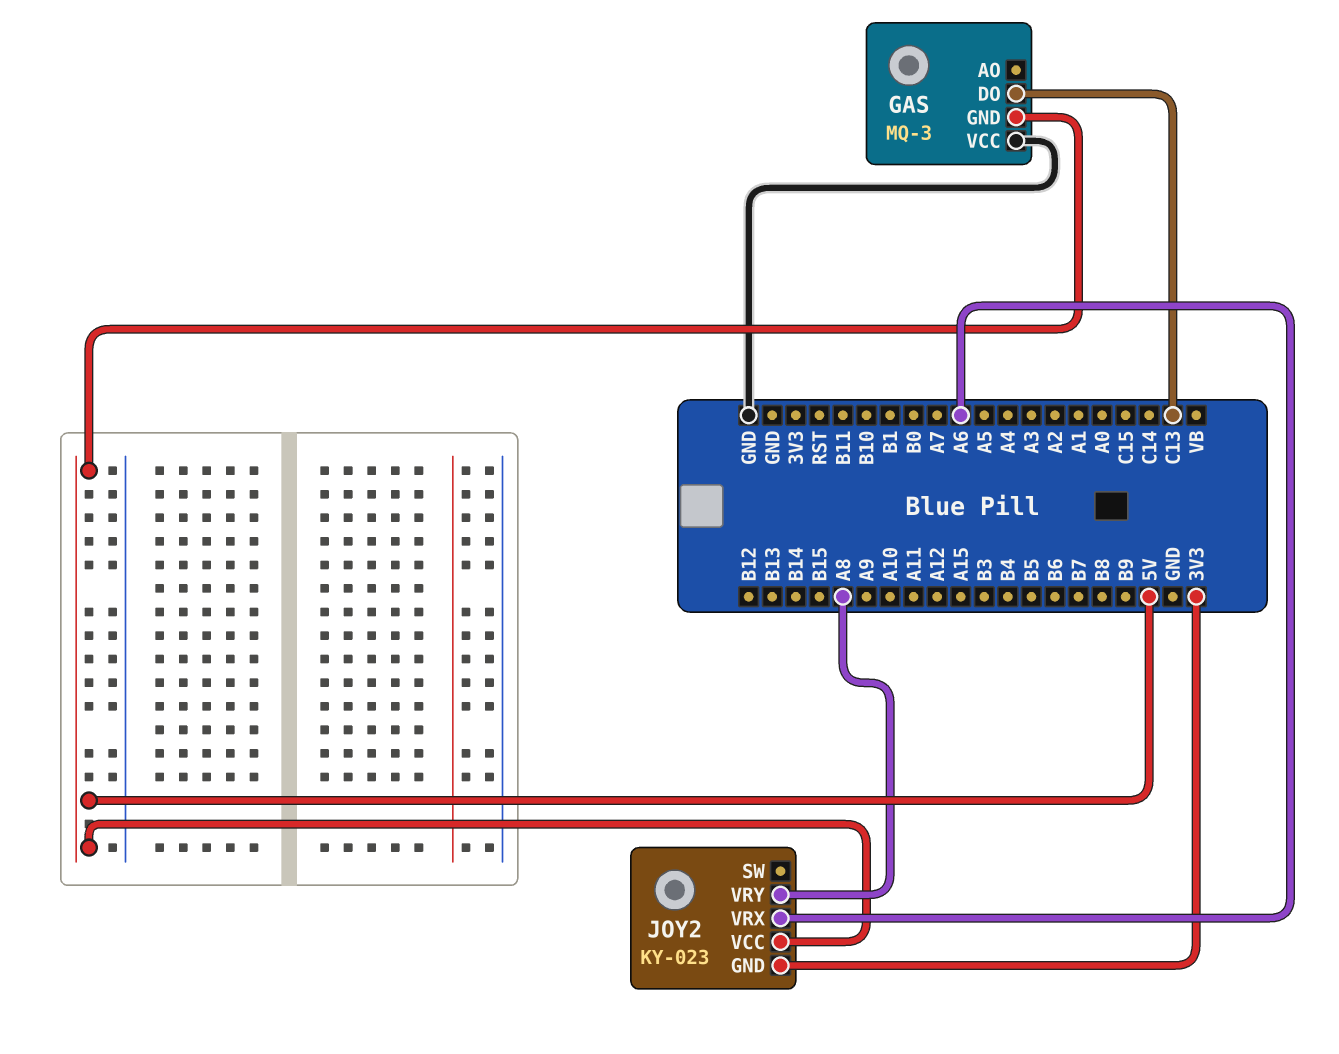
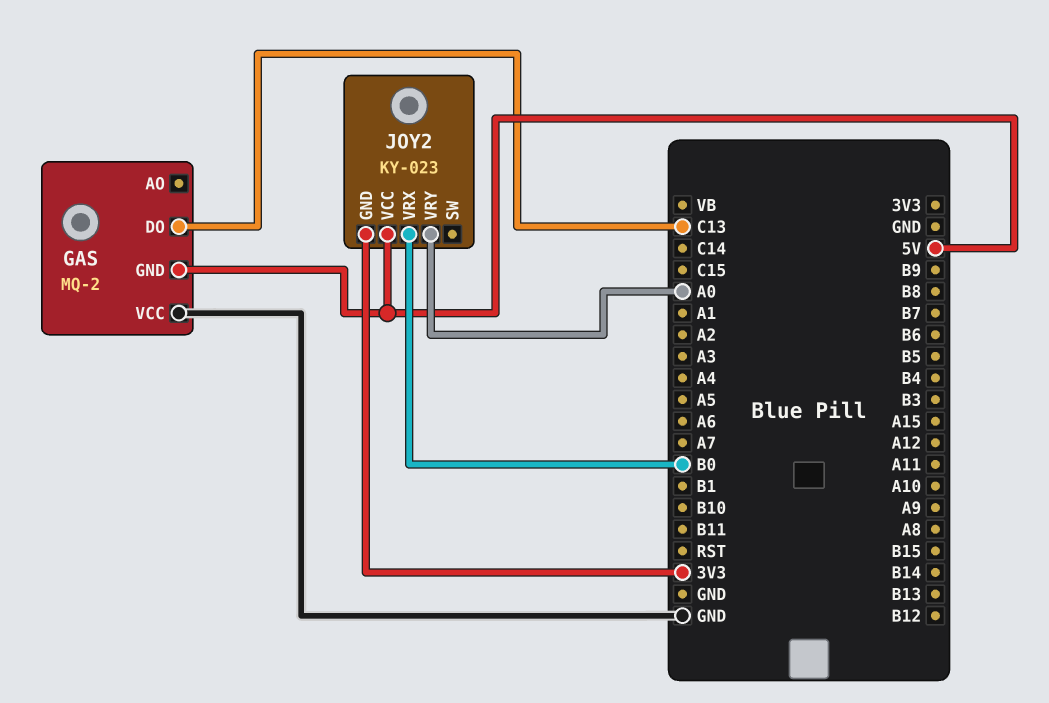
GAS: MQ-3 -> MQ-2
JOY2 pin VRX: A6 -> B0
JOY2 pin VRY: A8 -> A0

